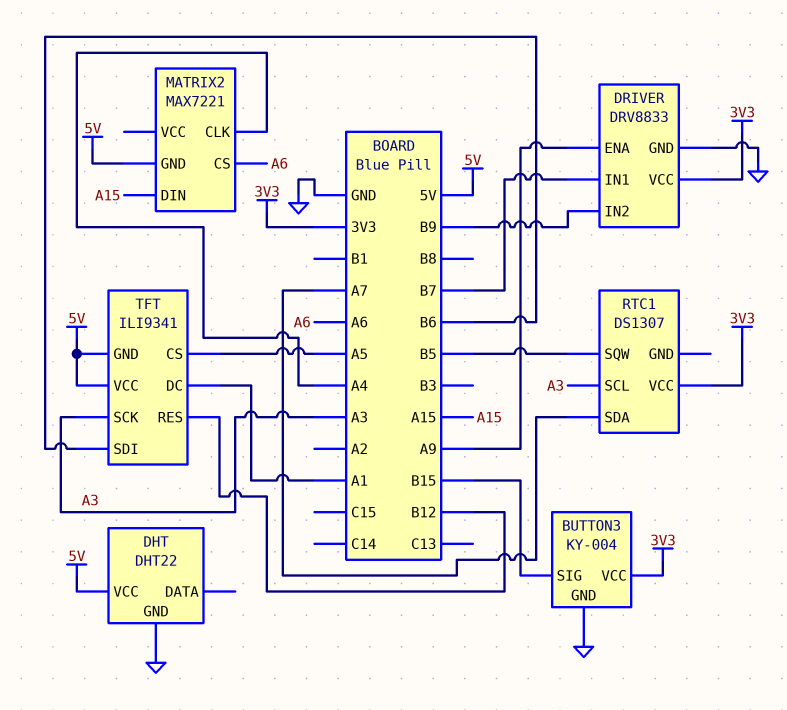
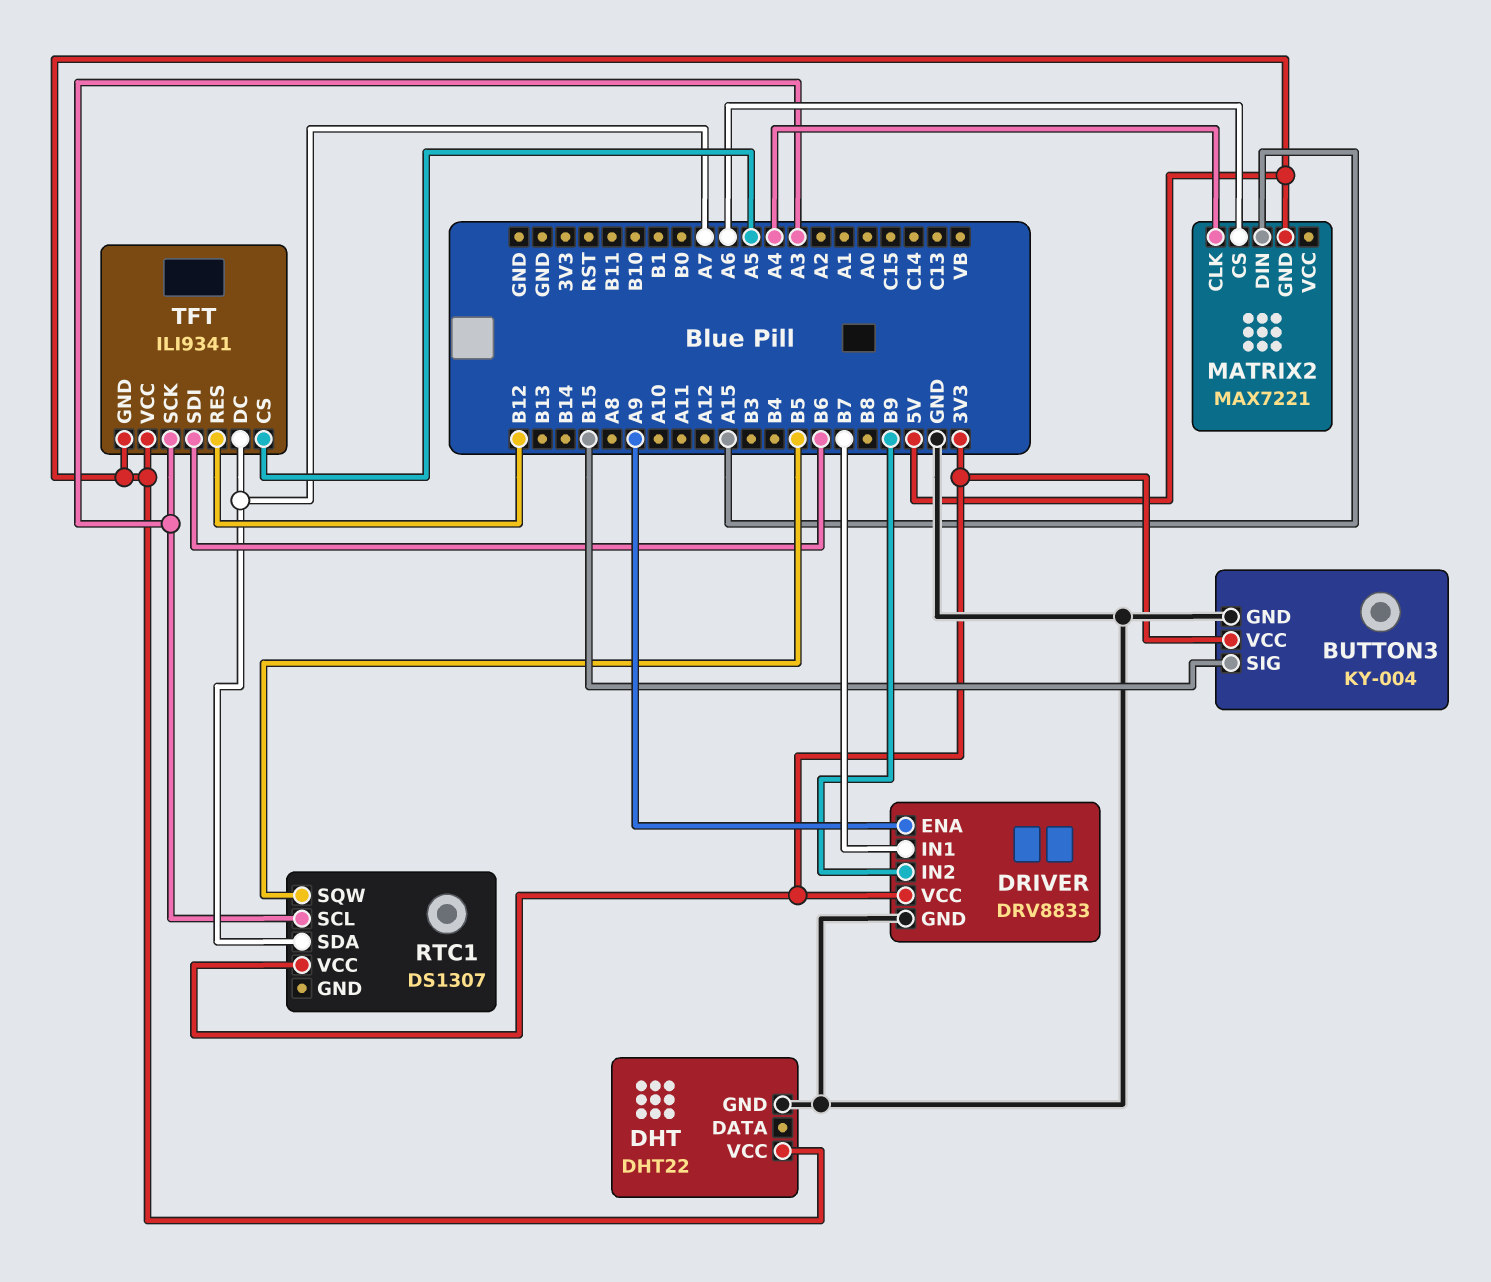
TFT pin DC: A1 -> A7

